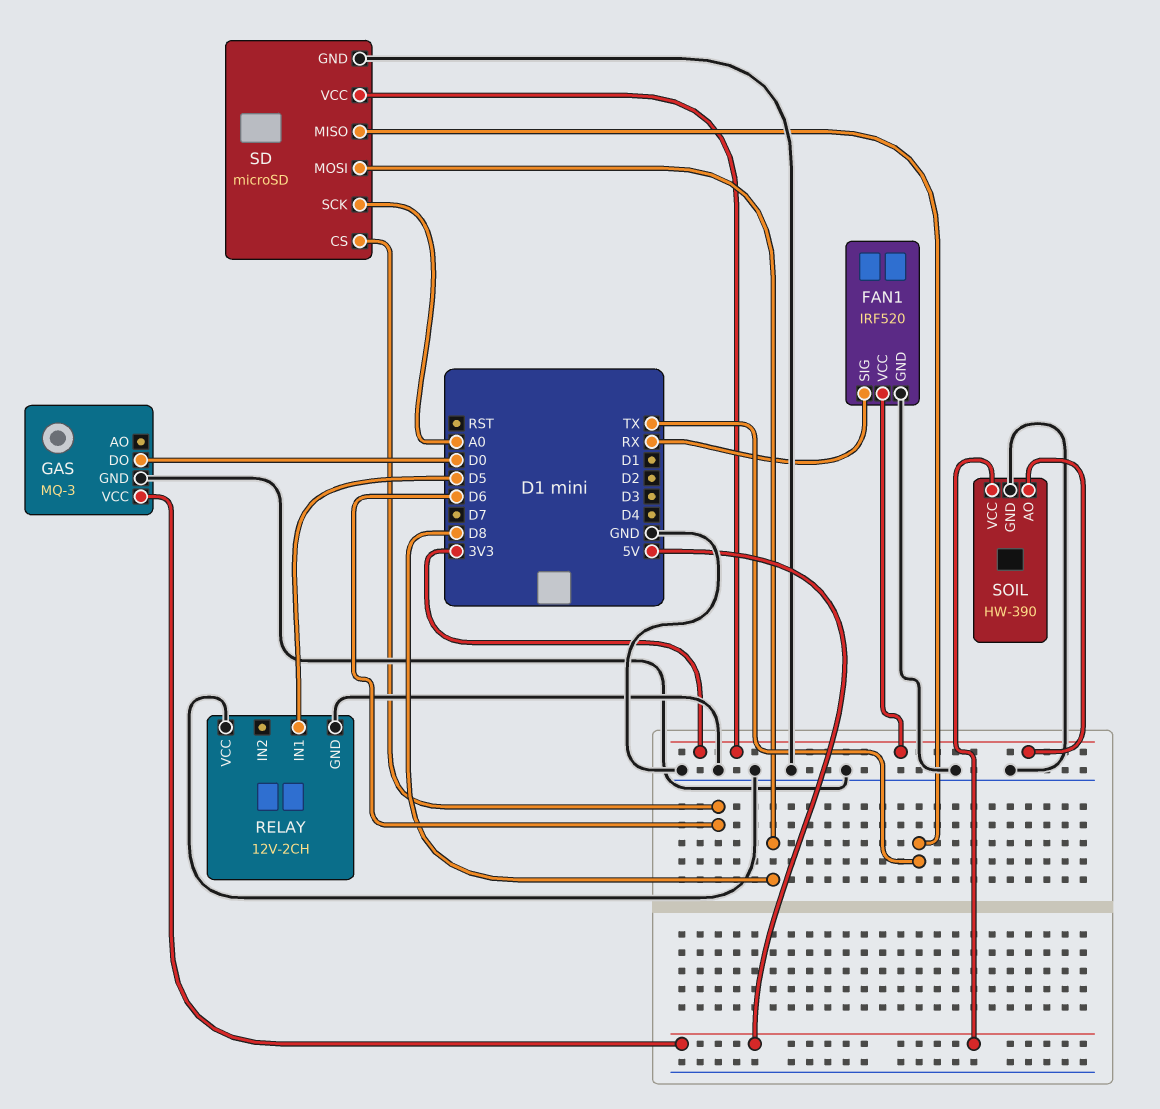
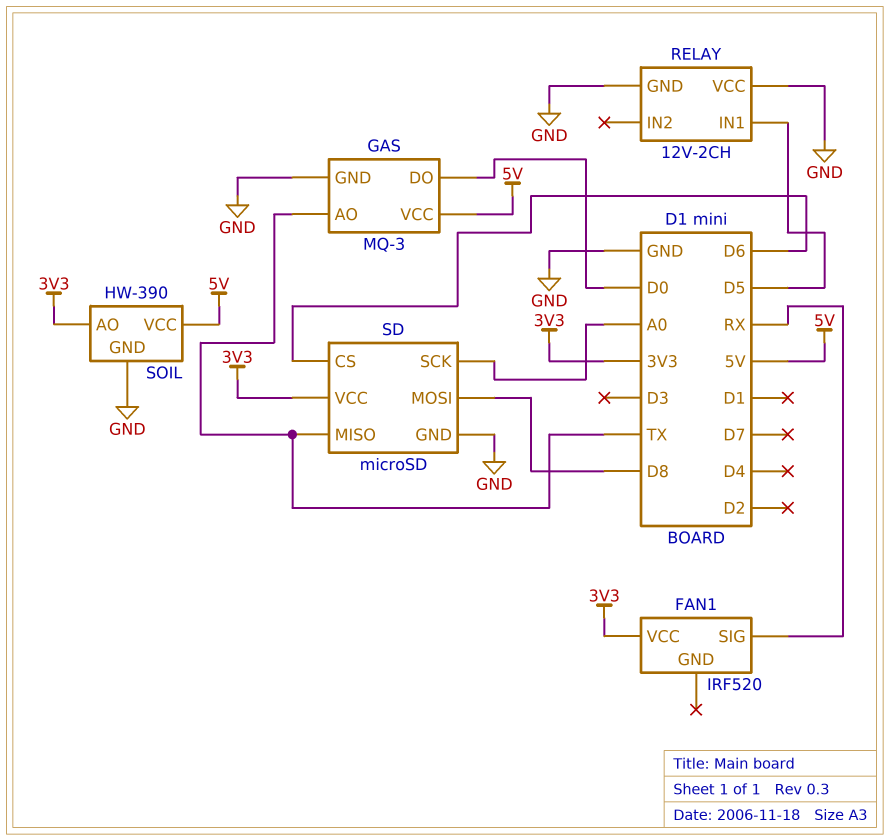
FAN1 pin GND: GND -> none
GAS pin AO: none -> TX

